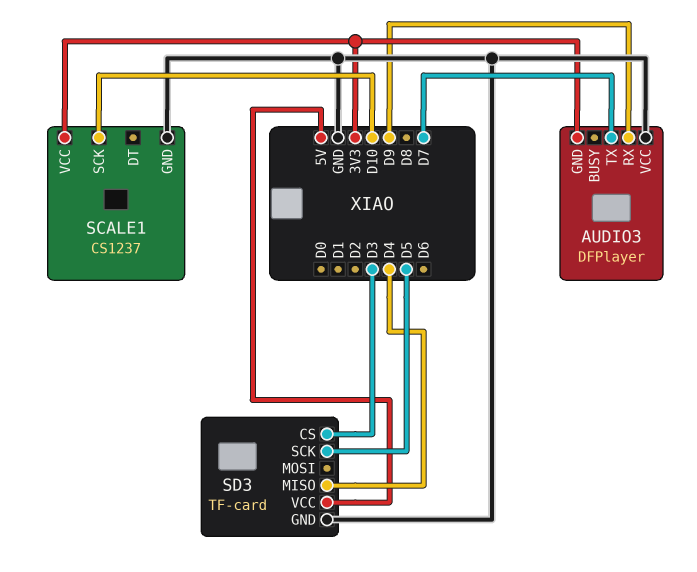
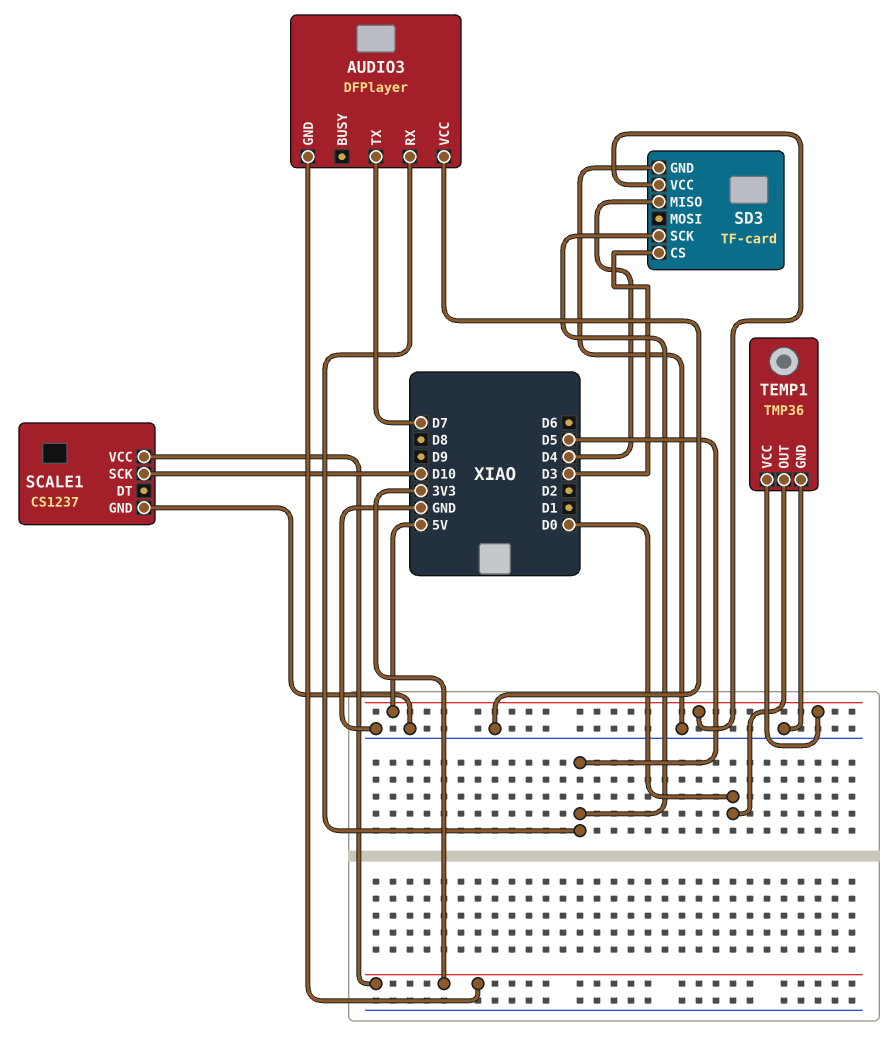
AUDIO3 pin RX: D9 -> D5
TEMP1: none -> TMP36
TEMP1 pin GND: none -> GND
TEMP1 pin OUT: none -> D0
TEMP1 pin VCC: none -> 5V

